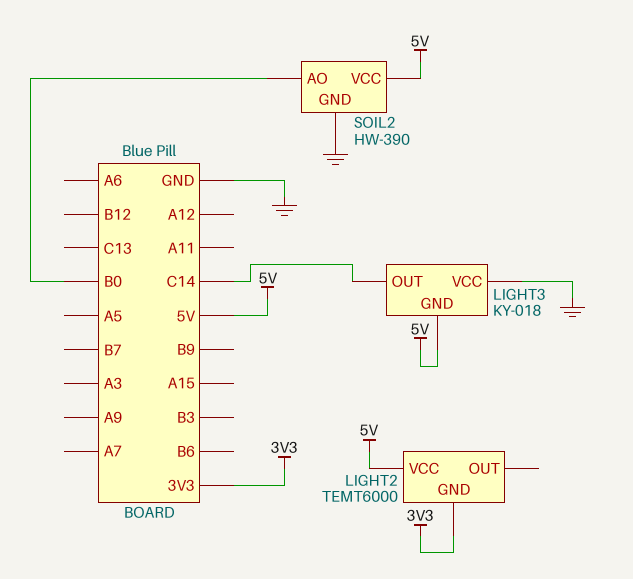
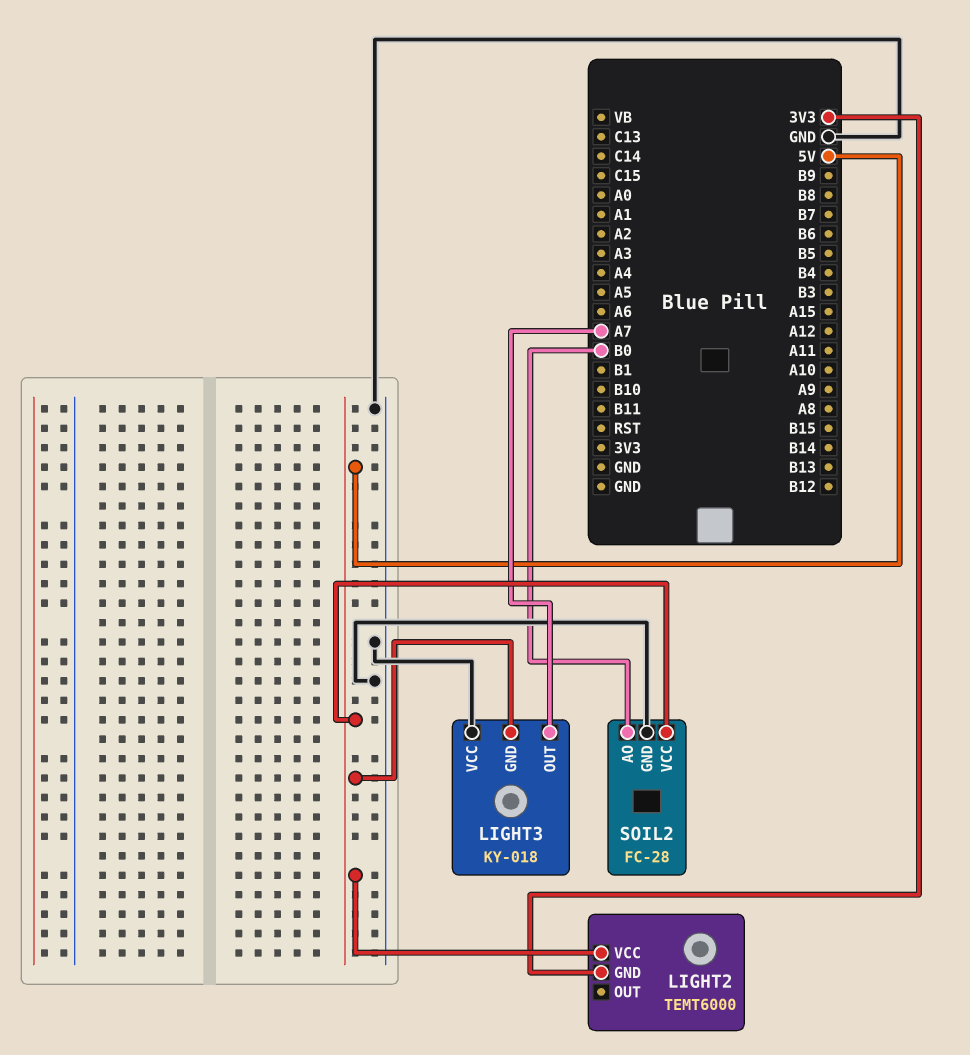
LIGHT3 pin OUT: C14 -> A7
SOIL2: HW-390 -> FC-28

